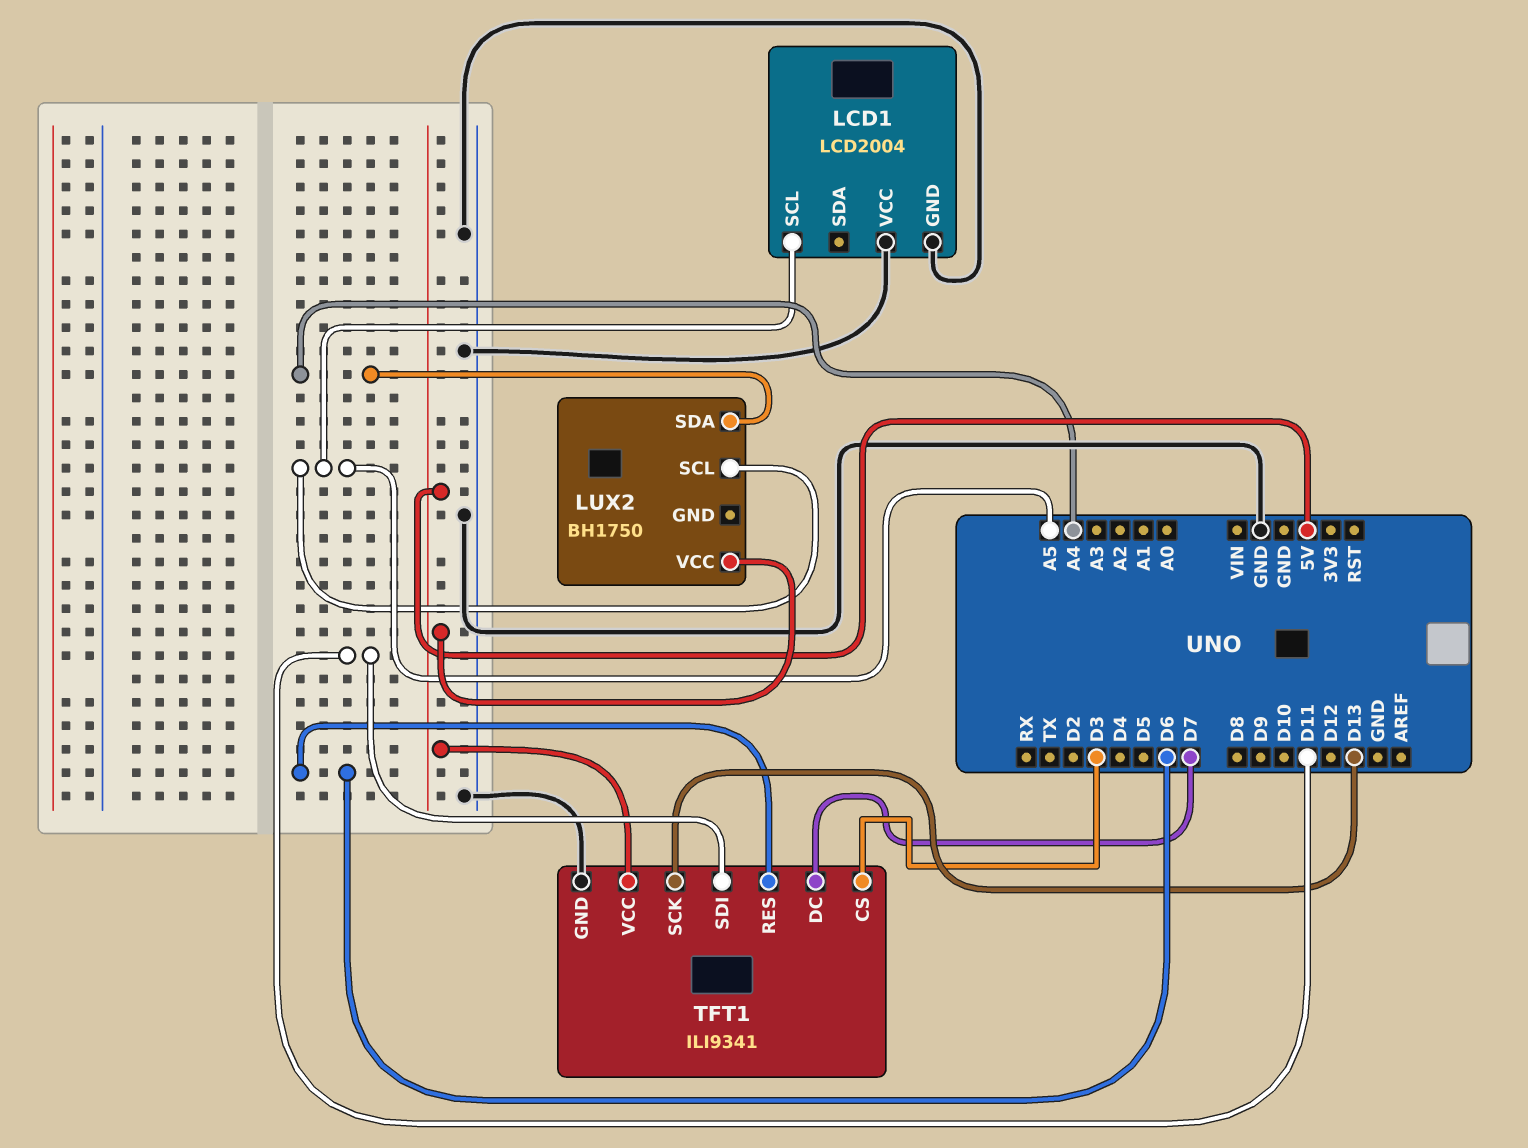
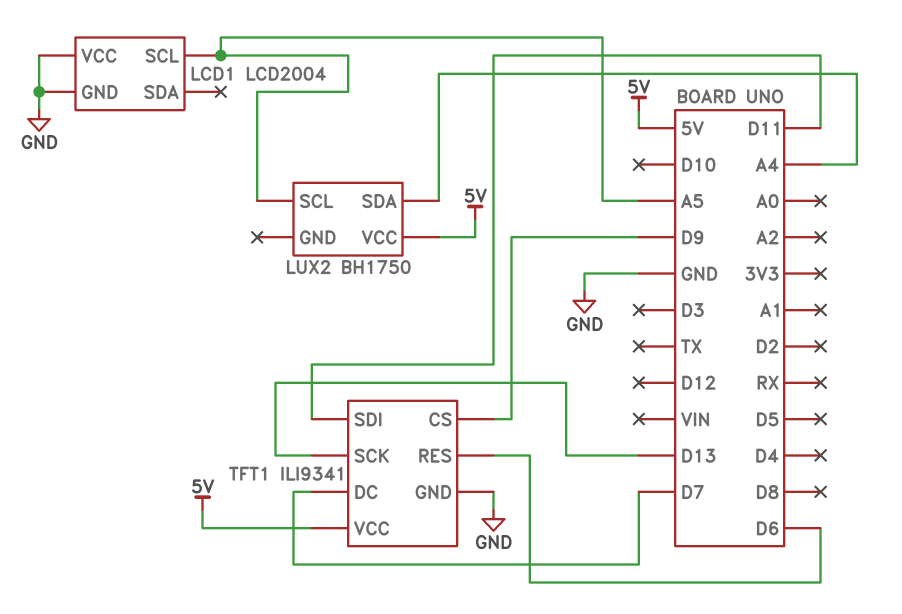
TFT1 pin CS: D3 -> D9

